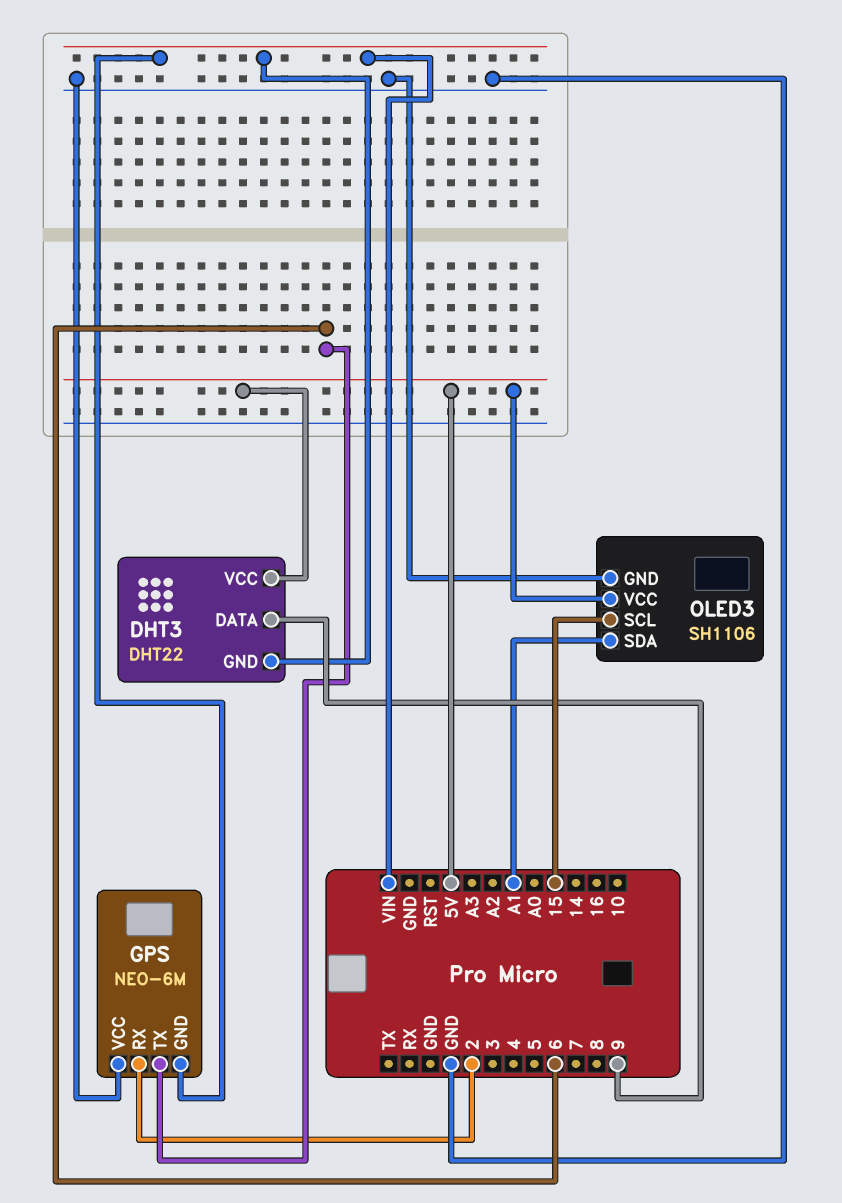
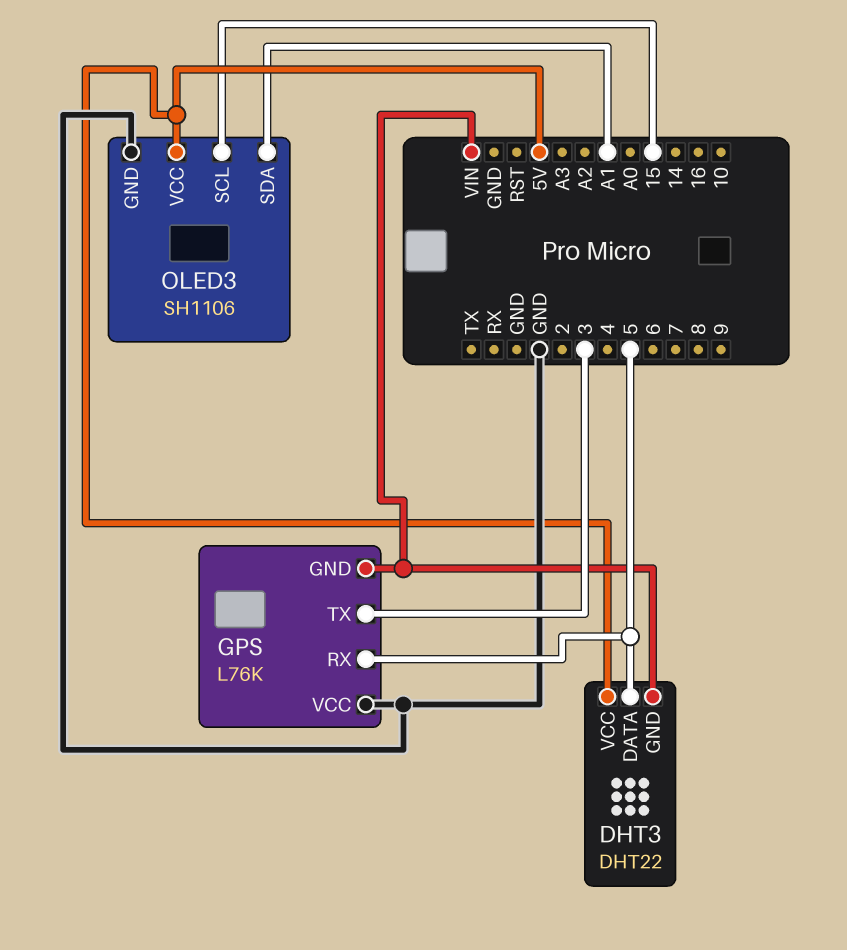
DHT3 pin DATA: 9 -> 5
GPS: NEO-6M -> L76K
GPS pin RX: 2 -> 5
GPS pin TX: 6 -> 3

